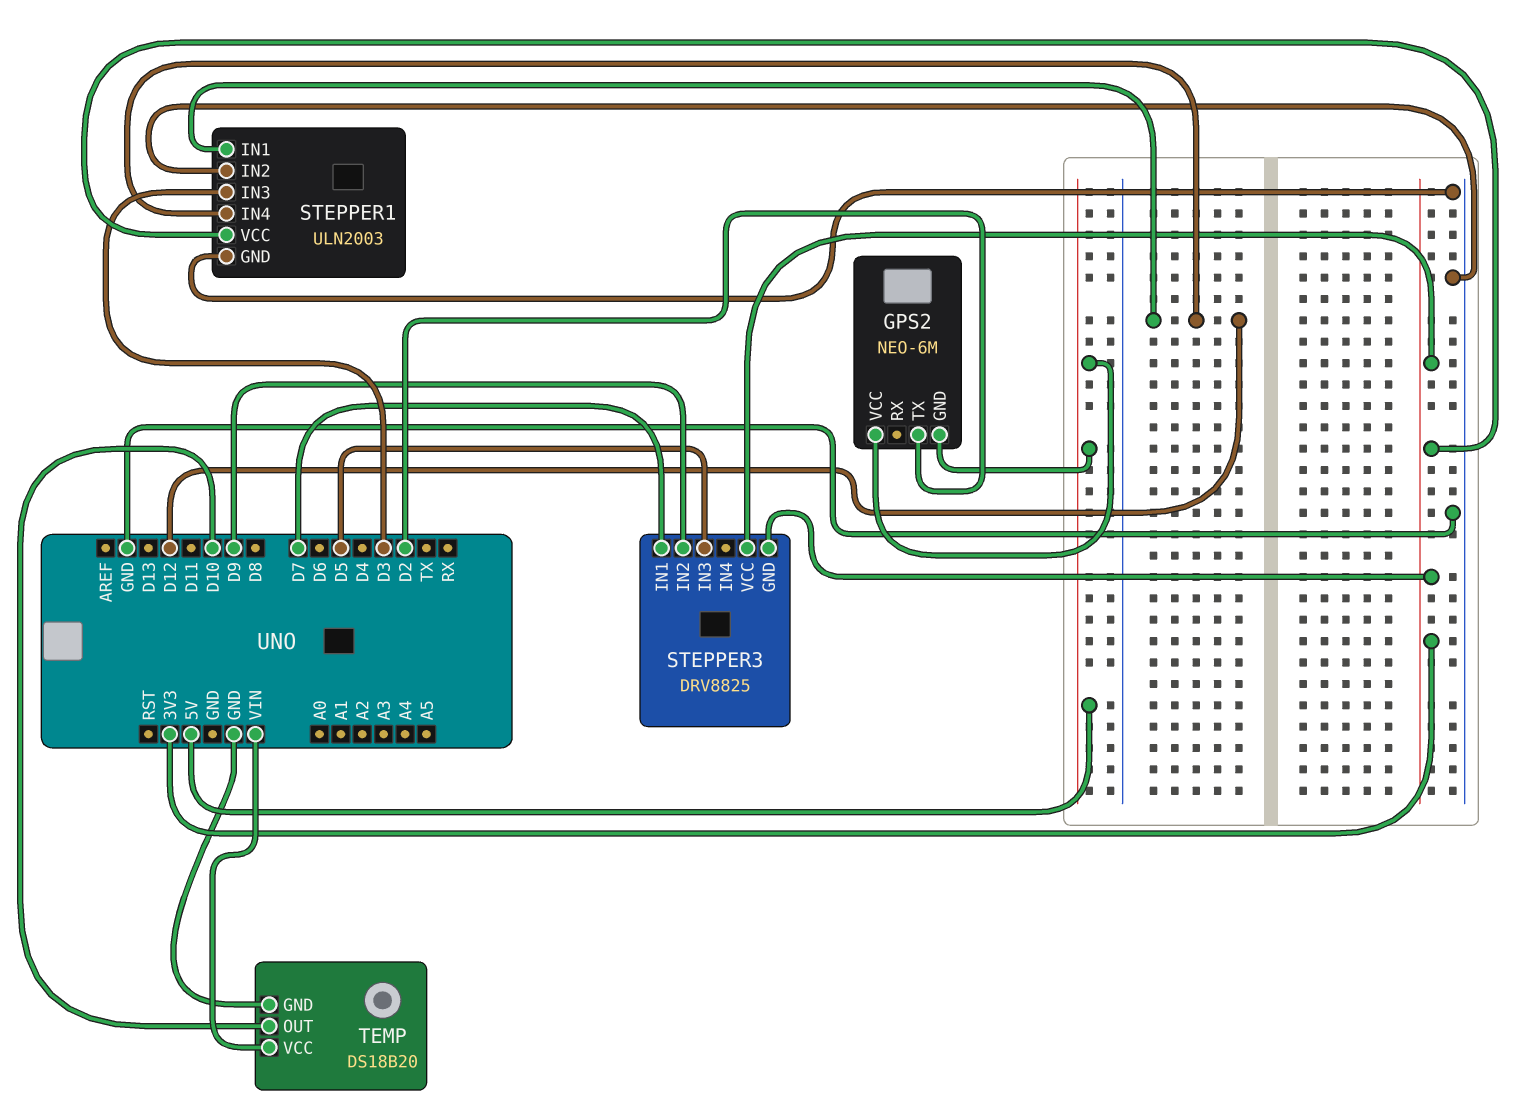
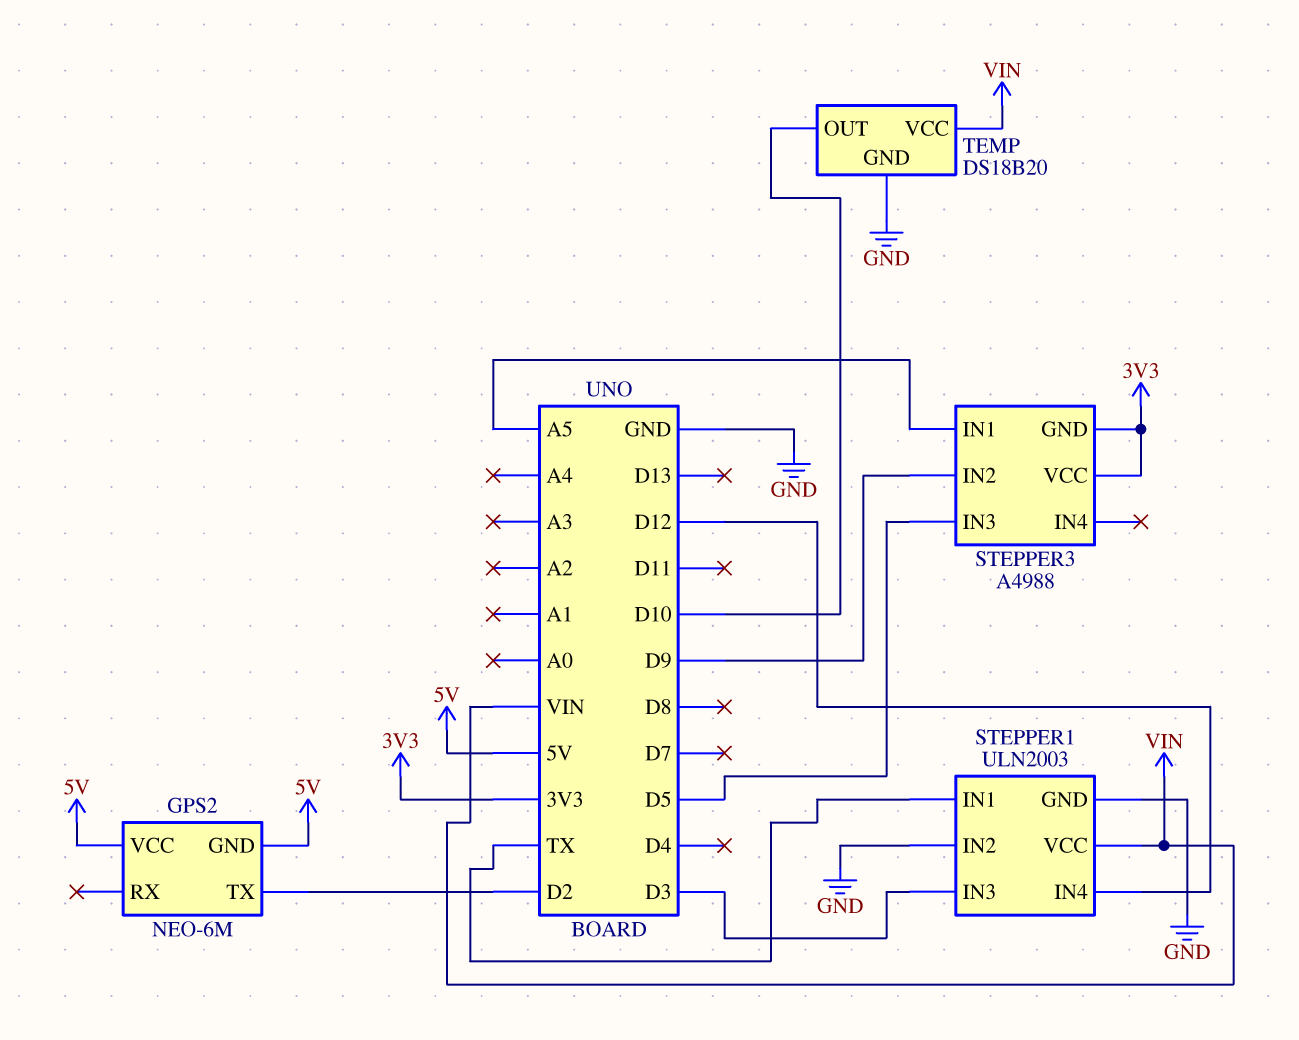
STEPPER1 pin IN1: D12 -> TX
STEPPER1 pin VCC: 3V3 -> VIN
STEPPER3: DRV8825 -> A4988
STEPPER3 pin IN1: D7 -> A5

